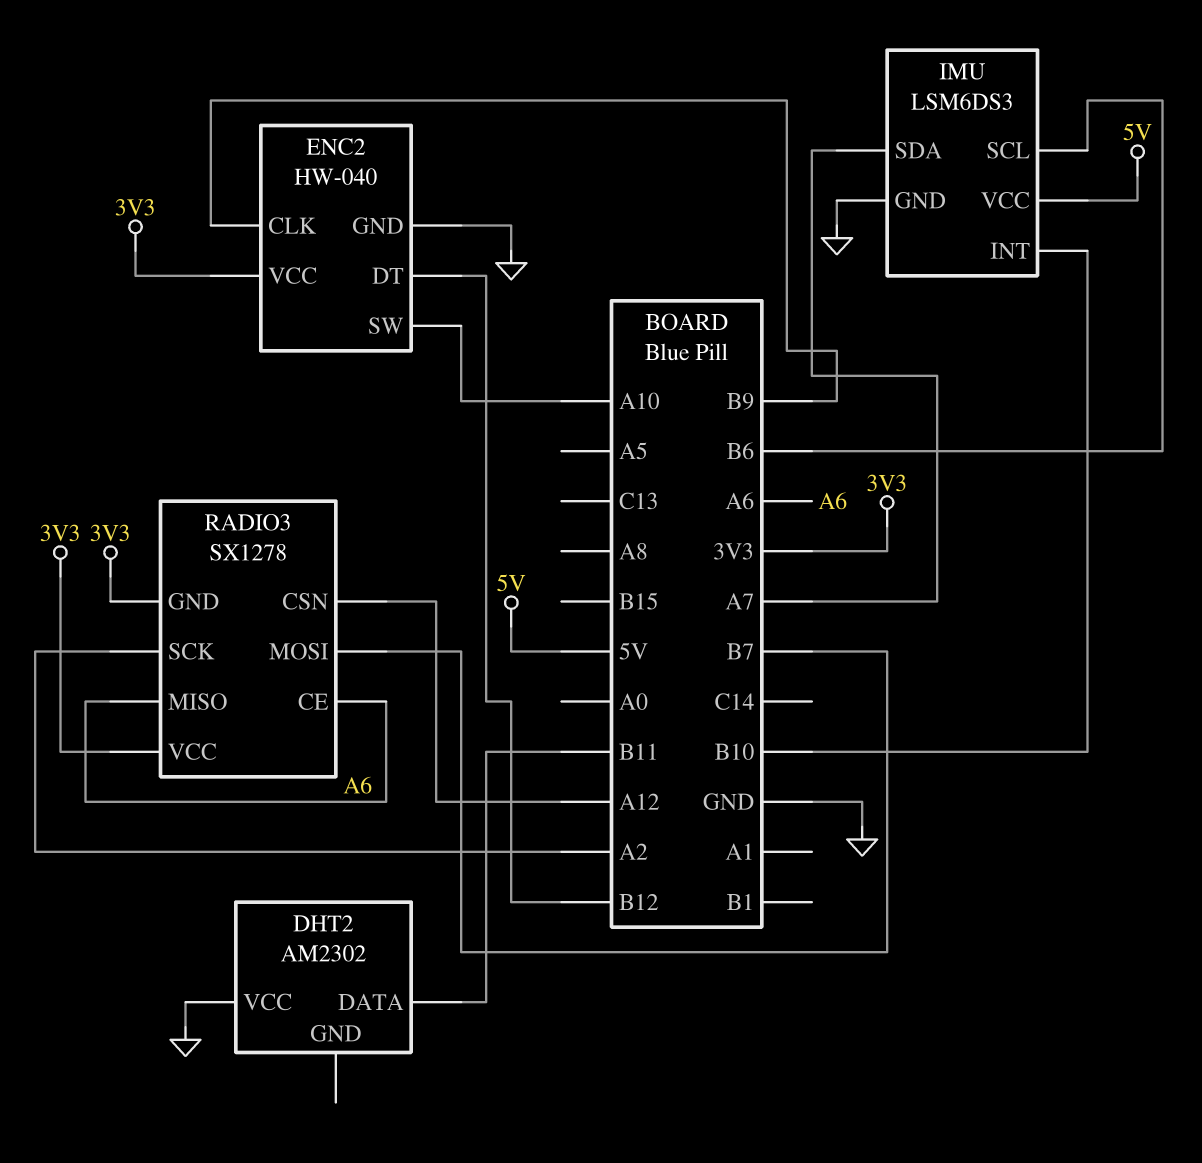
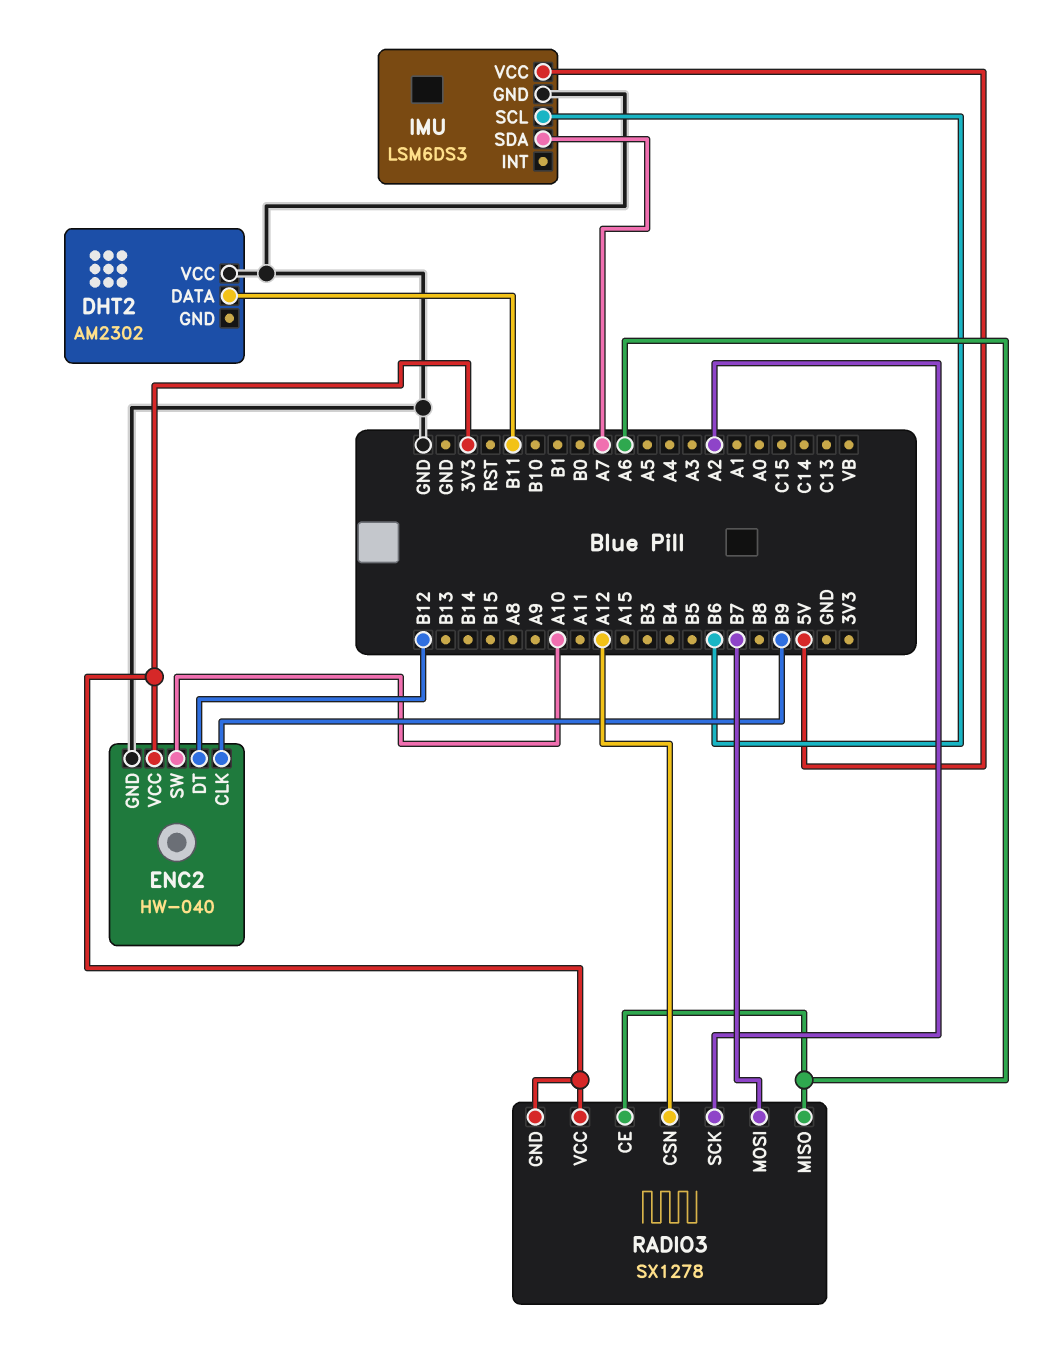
IMU pin INT: B10 -> none

